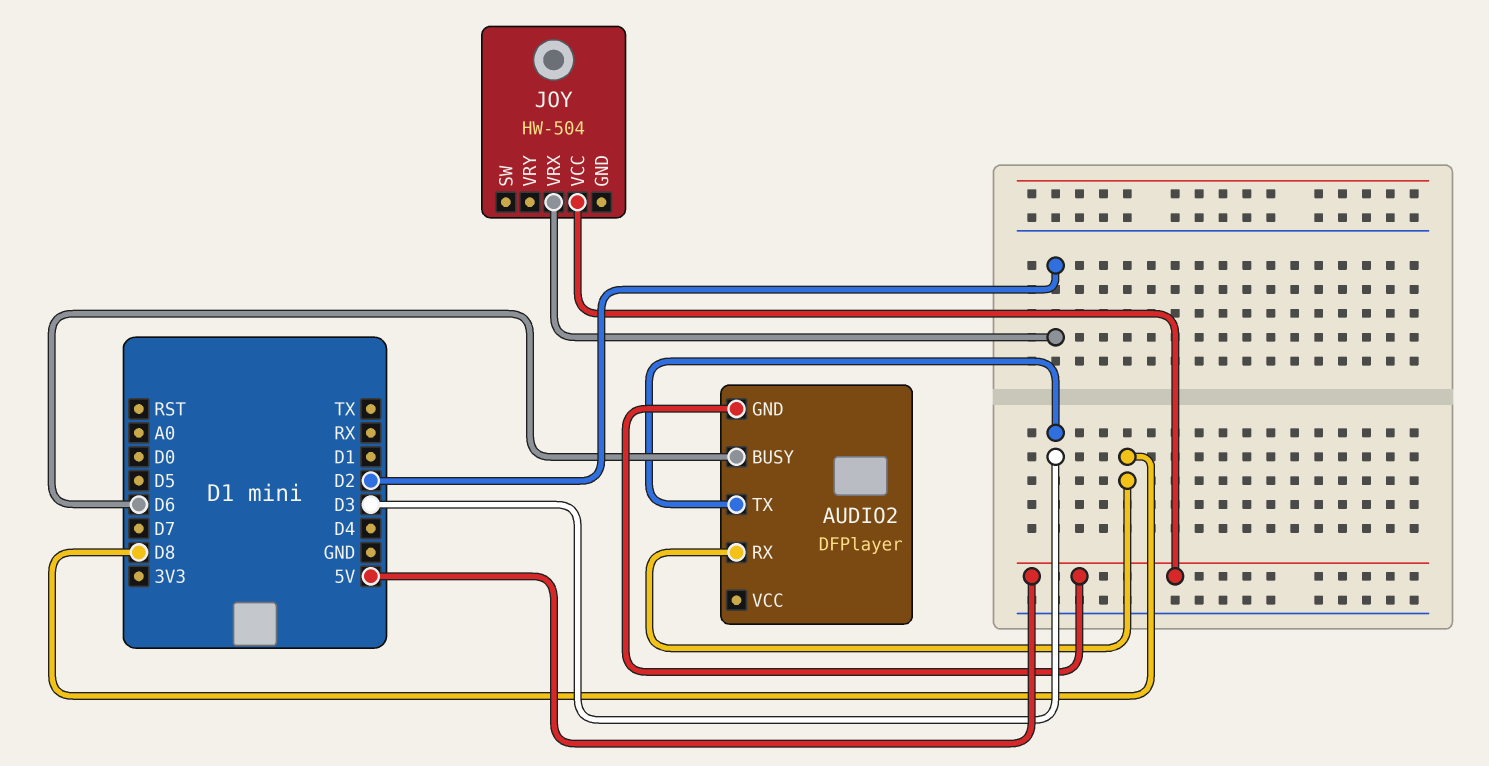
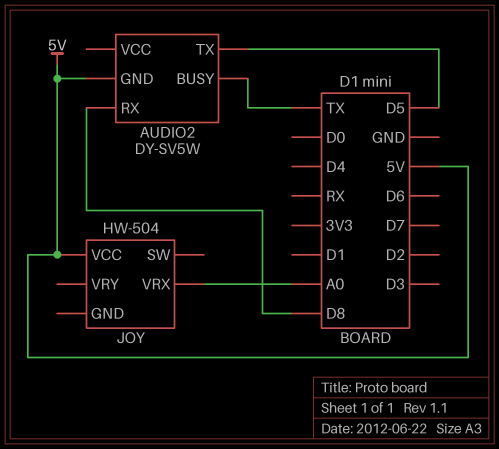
AUDIO2: DFPlayer -> DY-SV5W
AUDIO2 pin BUSY: D6 -> TX
AUDIO2 pin TX: D3 -> D5
JOY pin VRX: D2 -> A0

